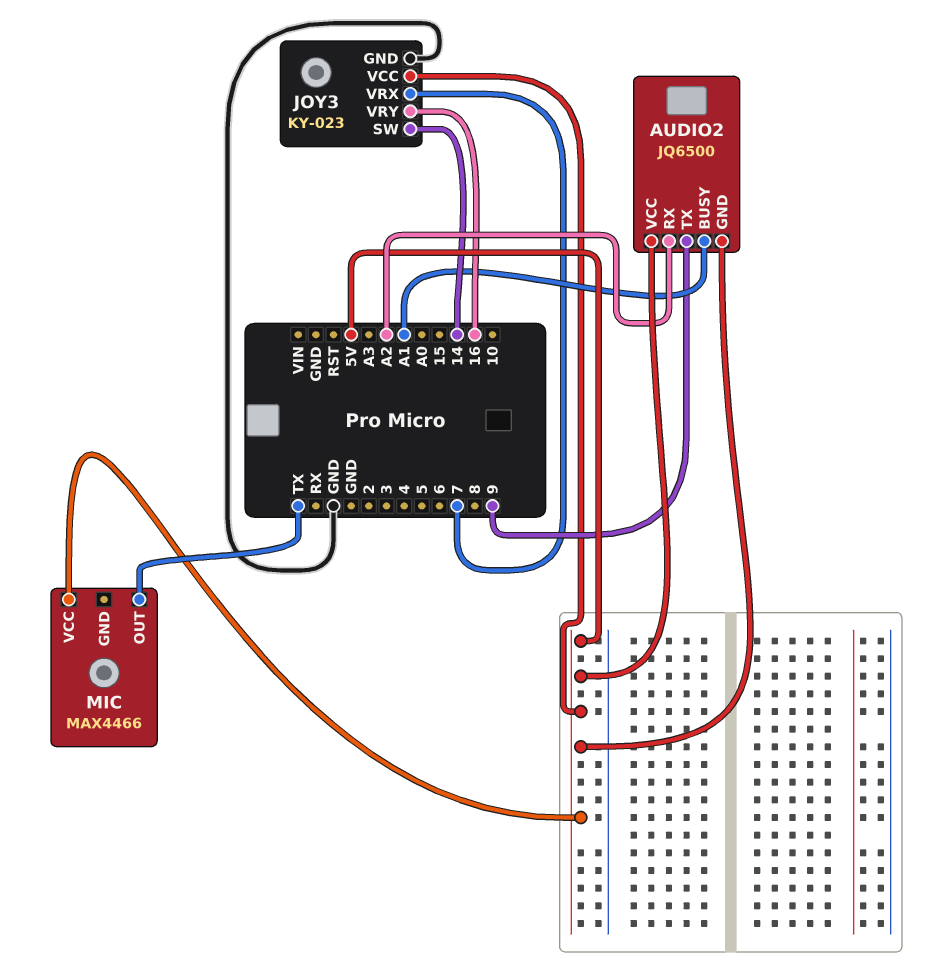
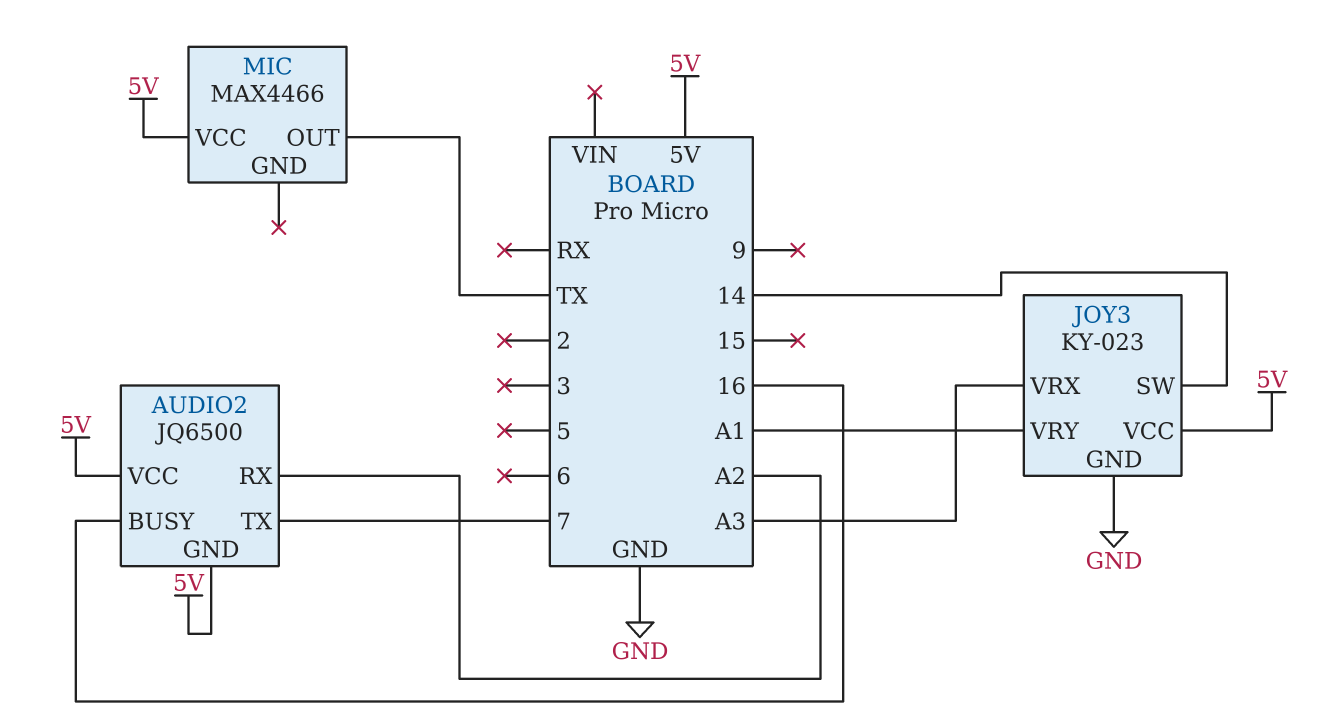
AUDIO2 pin BUSY: A1 -> 16
AUDIO2 pin TX: 9 -> 7
JOY3 pin VRX: 7 -> A3
JOY3 pin VRY: 16 -> A1

